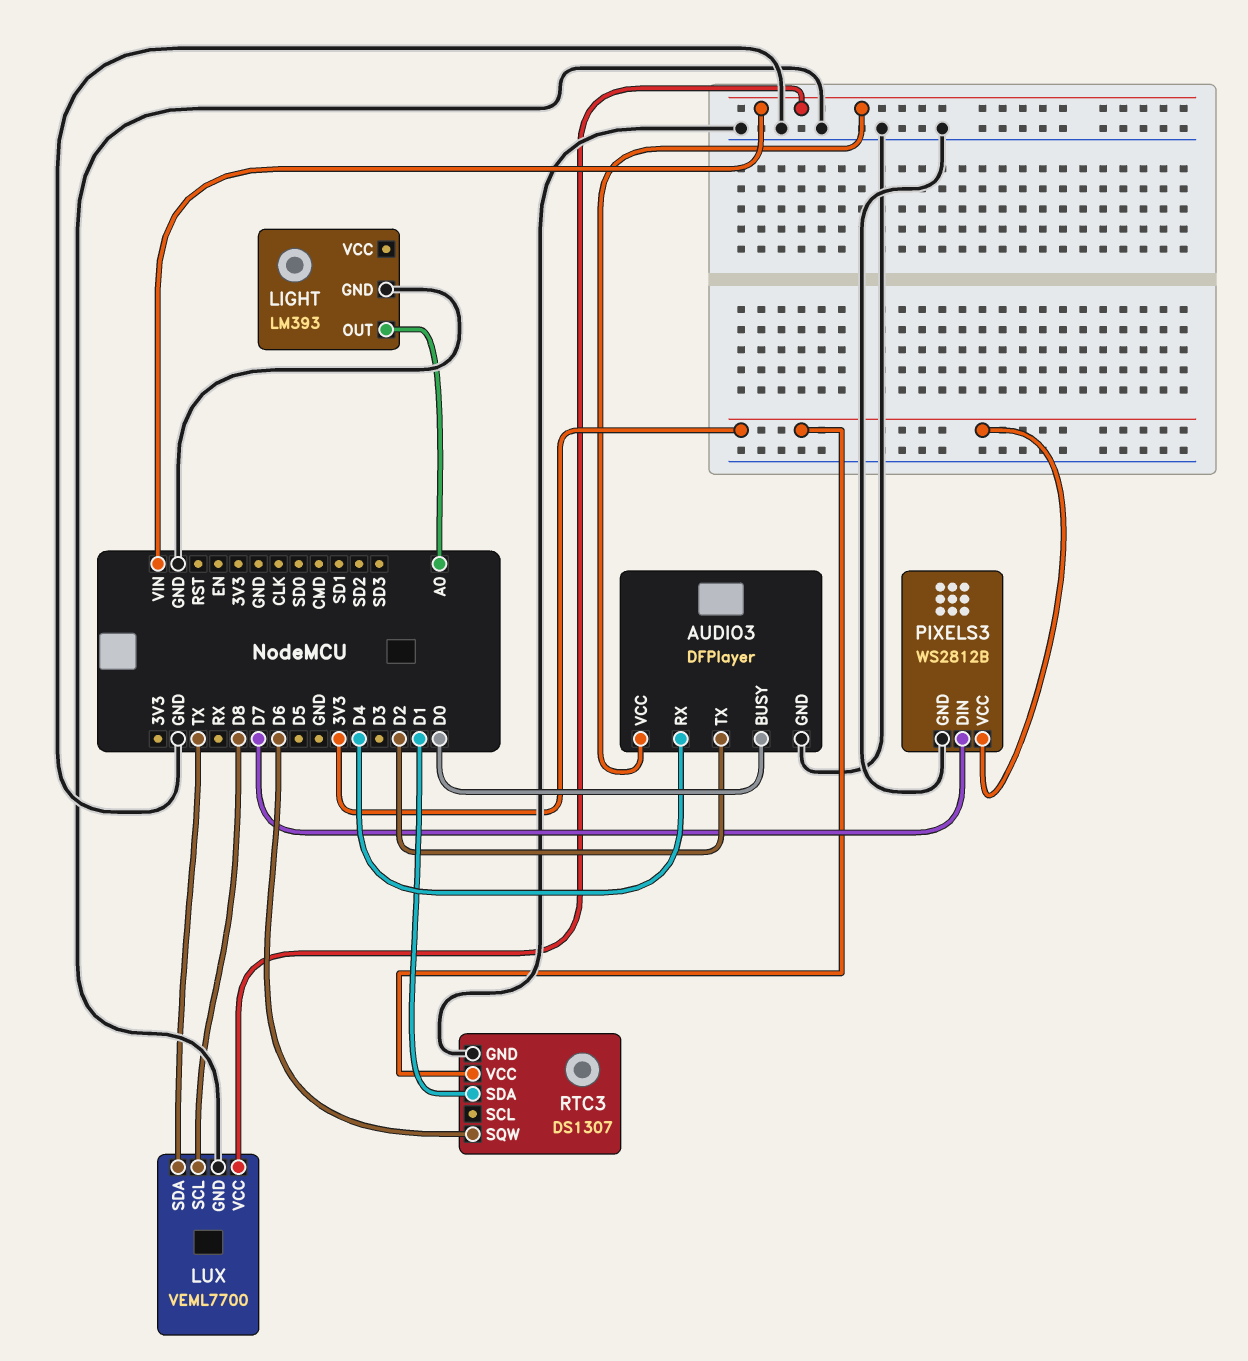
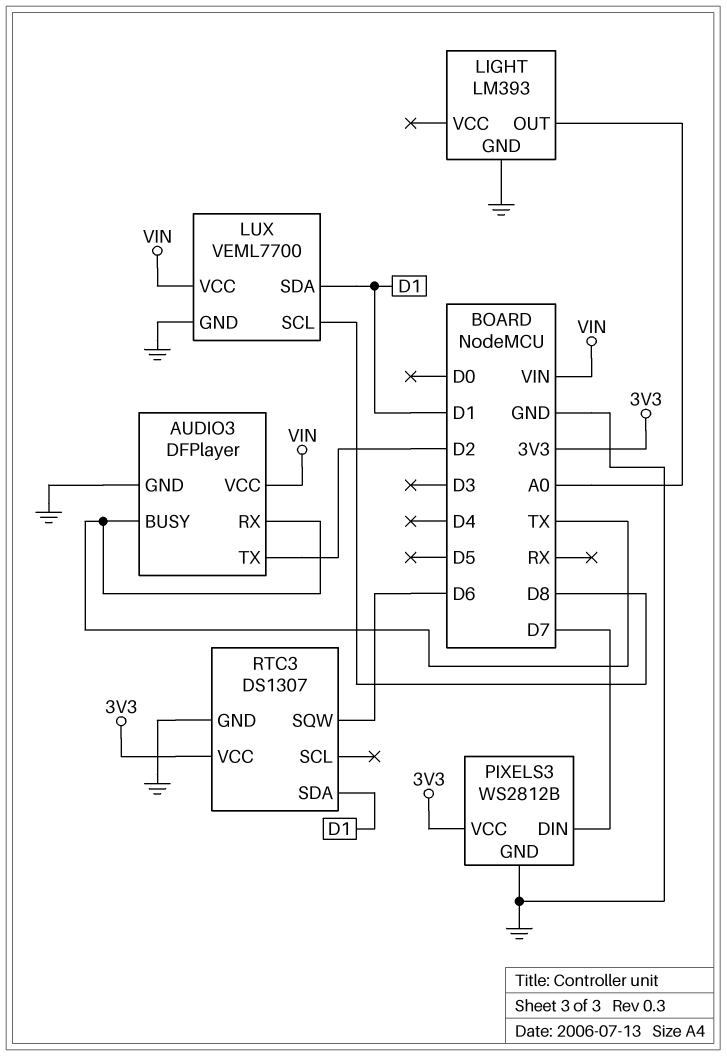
AUDIO3 pin BUSY: D0 -> TX
AUDIO3 pin RX: D4 -> TX
LUX pin SDA: TX -> D1

